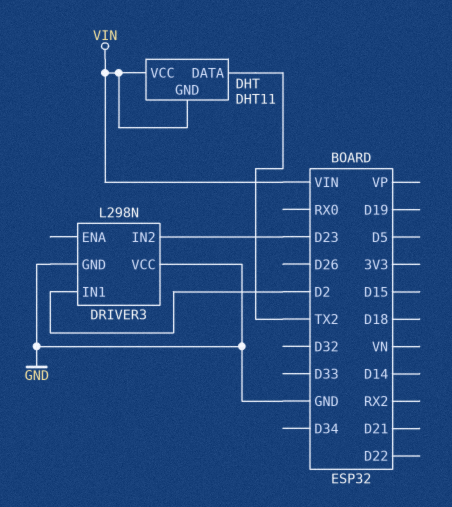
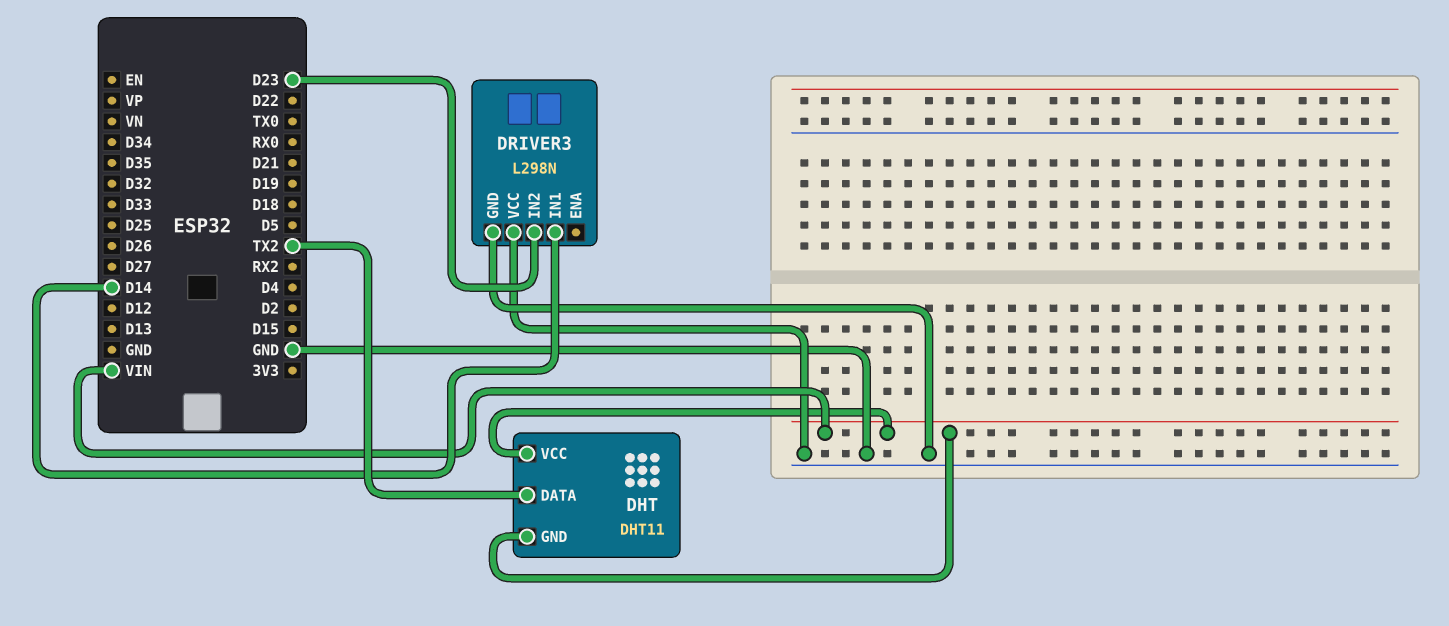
DRIVER3 pin IN1: D2 -> D14

